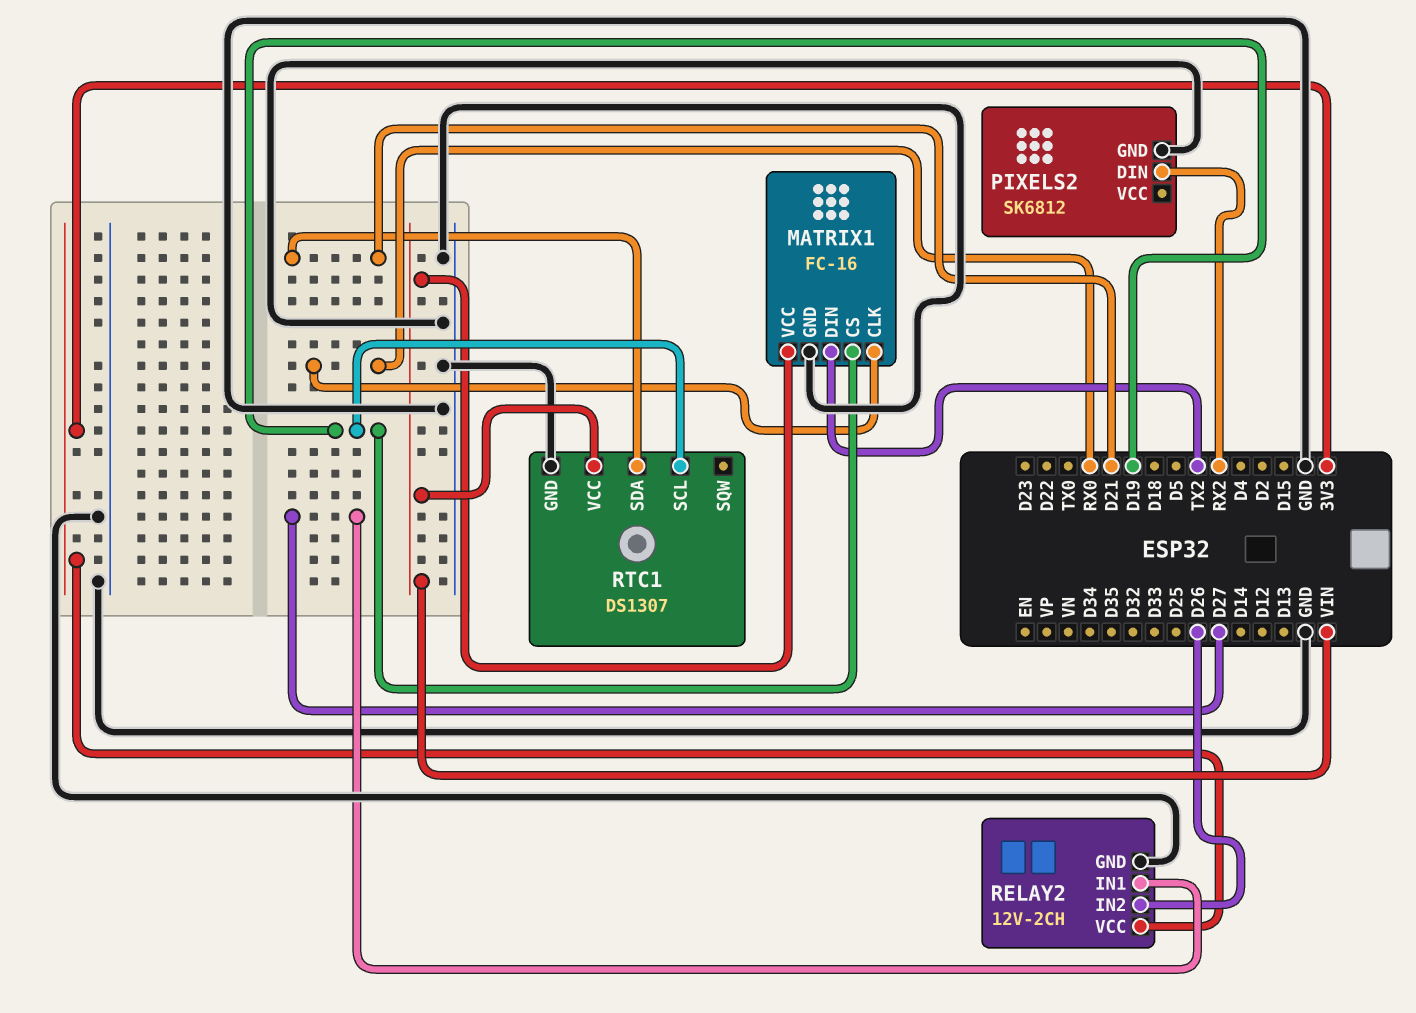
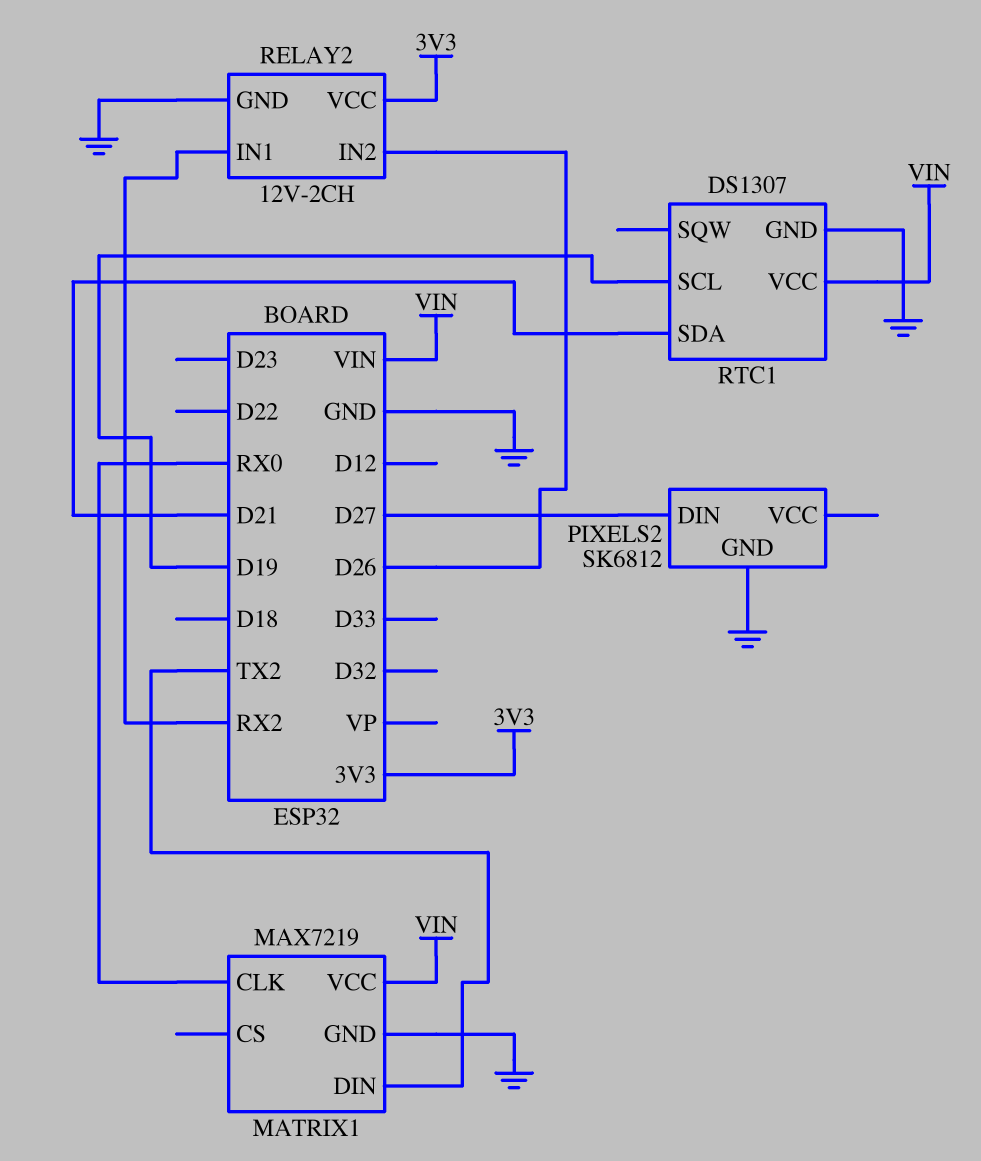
MATRIX1: FC-16 -> MAX7219
MATRIX1 pin CS: D19 -> none
PIXELS2 pin DIN: RX2 -> D27
RELAY2 pin IN1: D27 -> RX2

